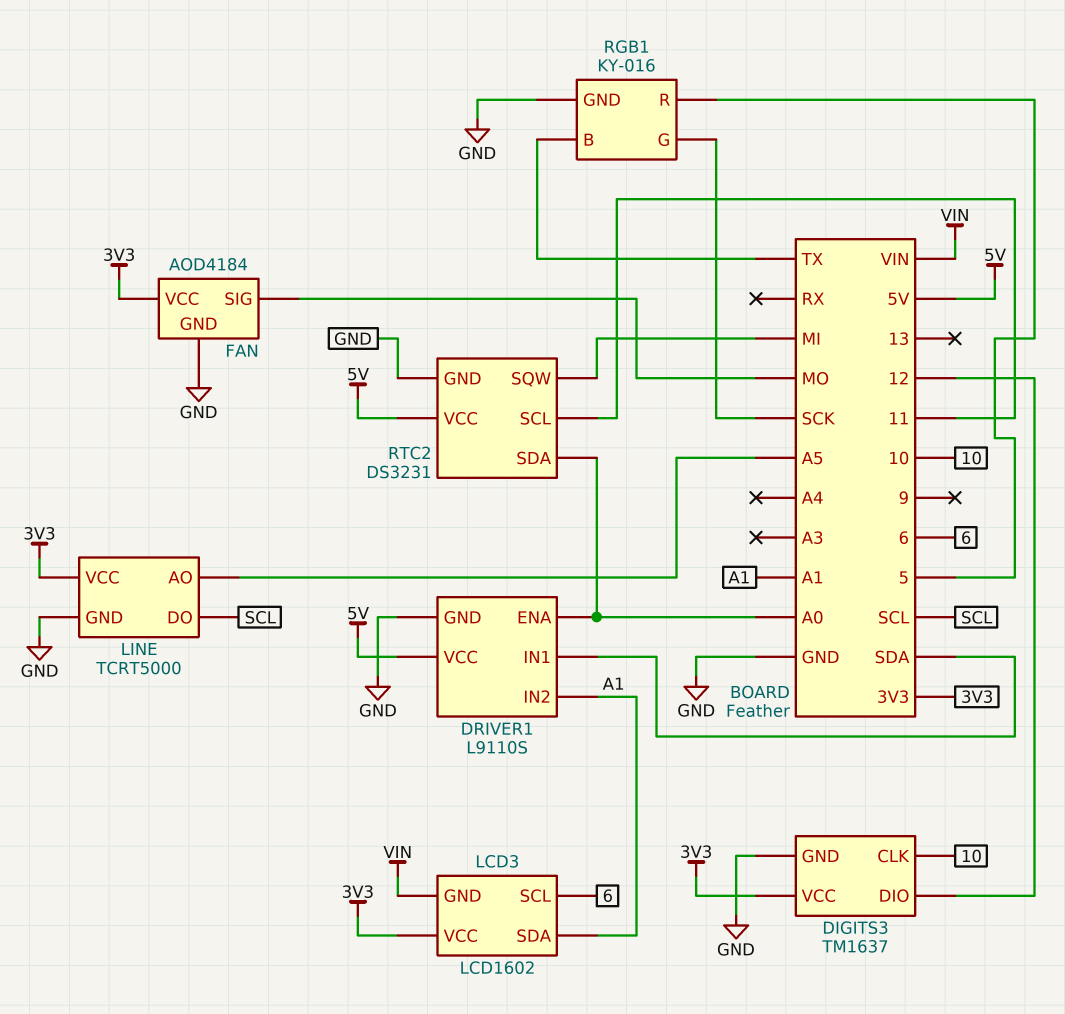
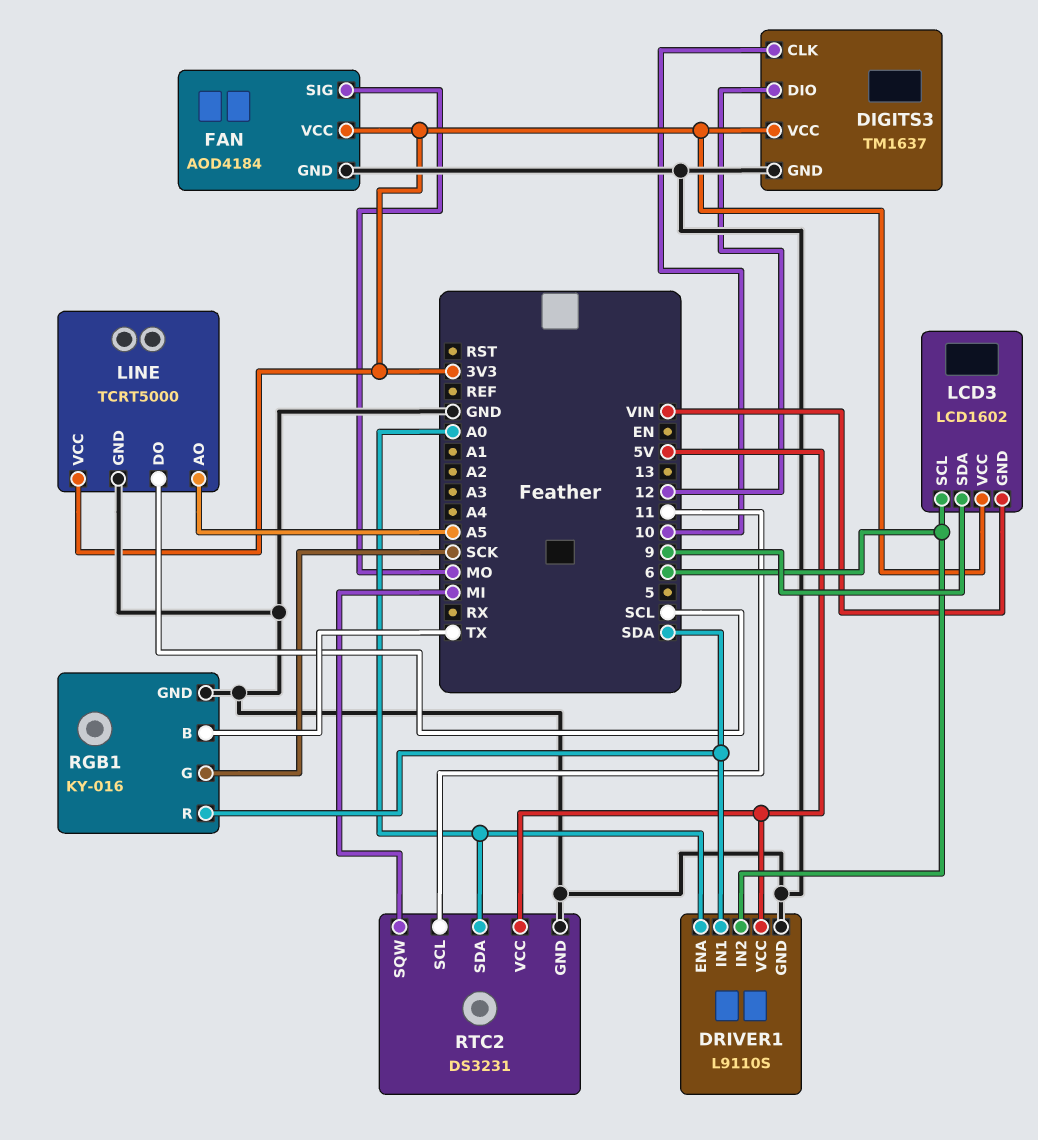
DRIVER1 pin IN2: A1 -> 6
LCD3 pin SDA: A1 -> 9
RGB1 pin R: 5 -> SDA

